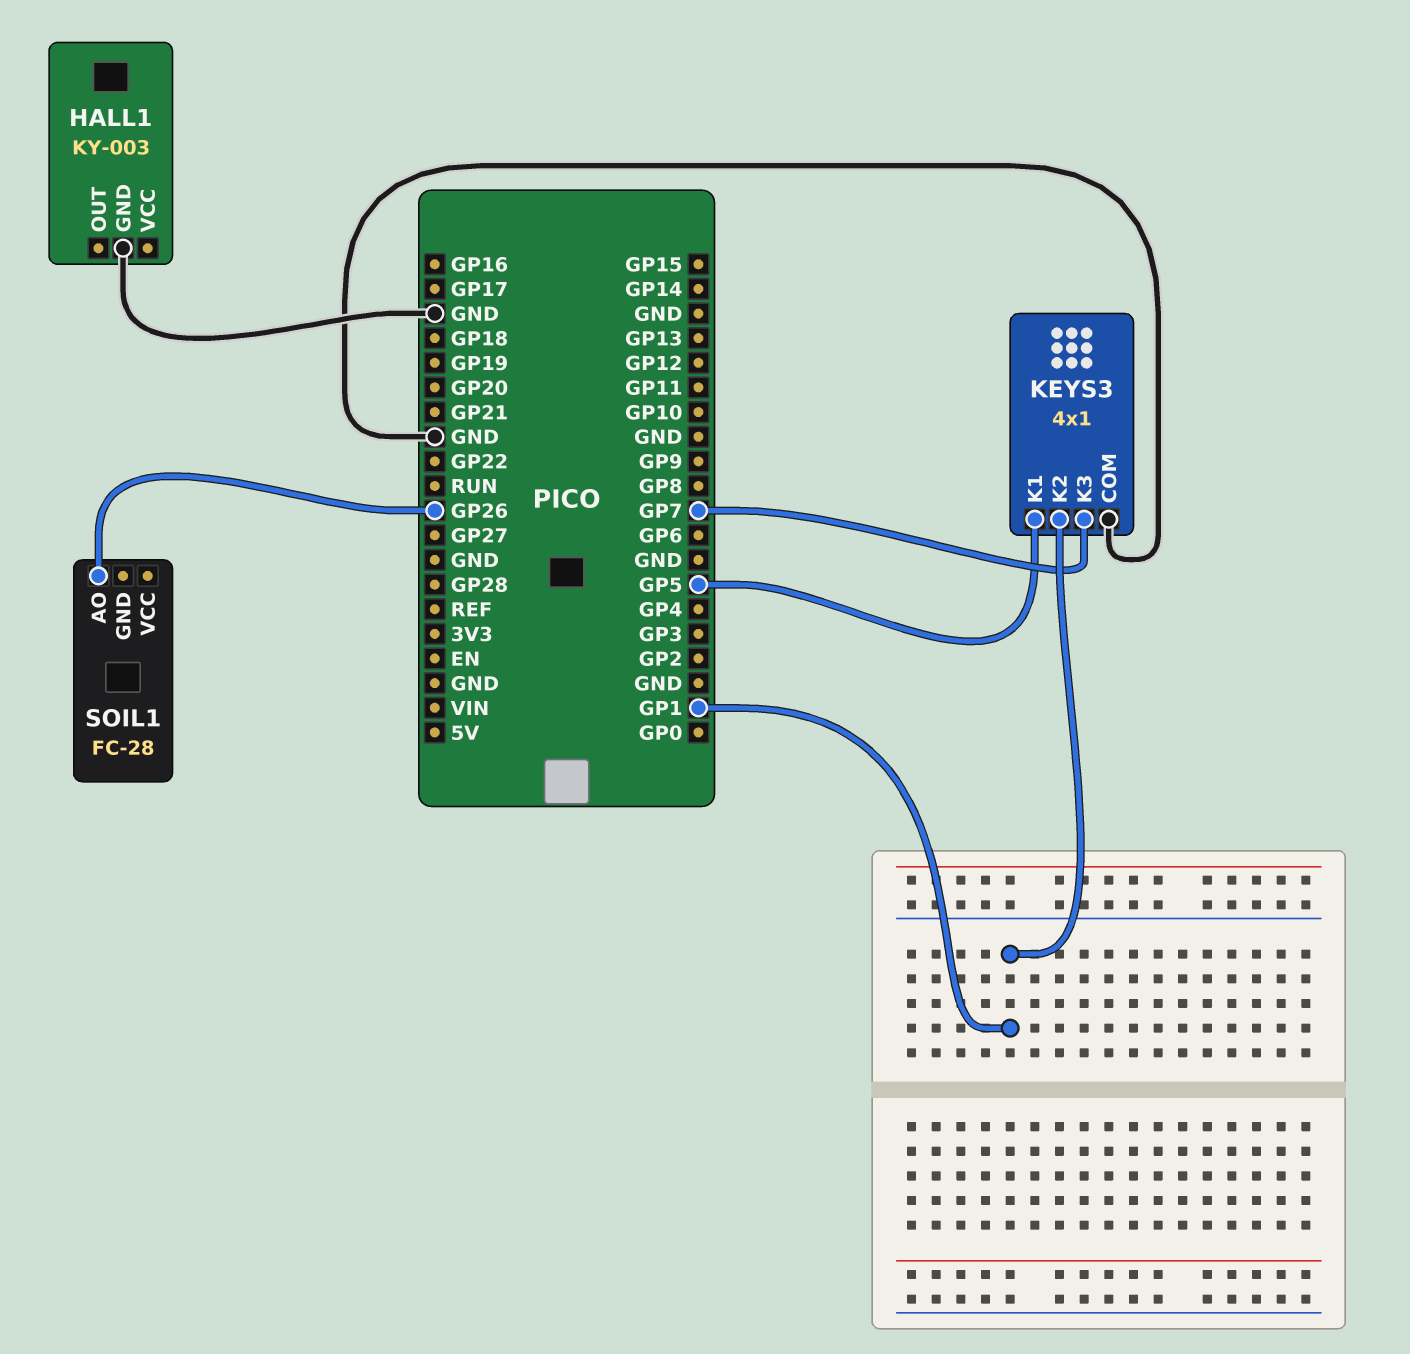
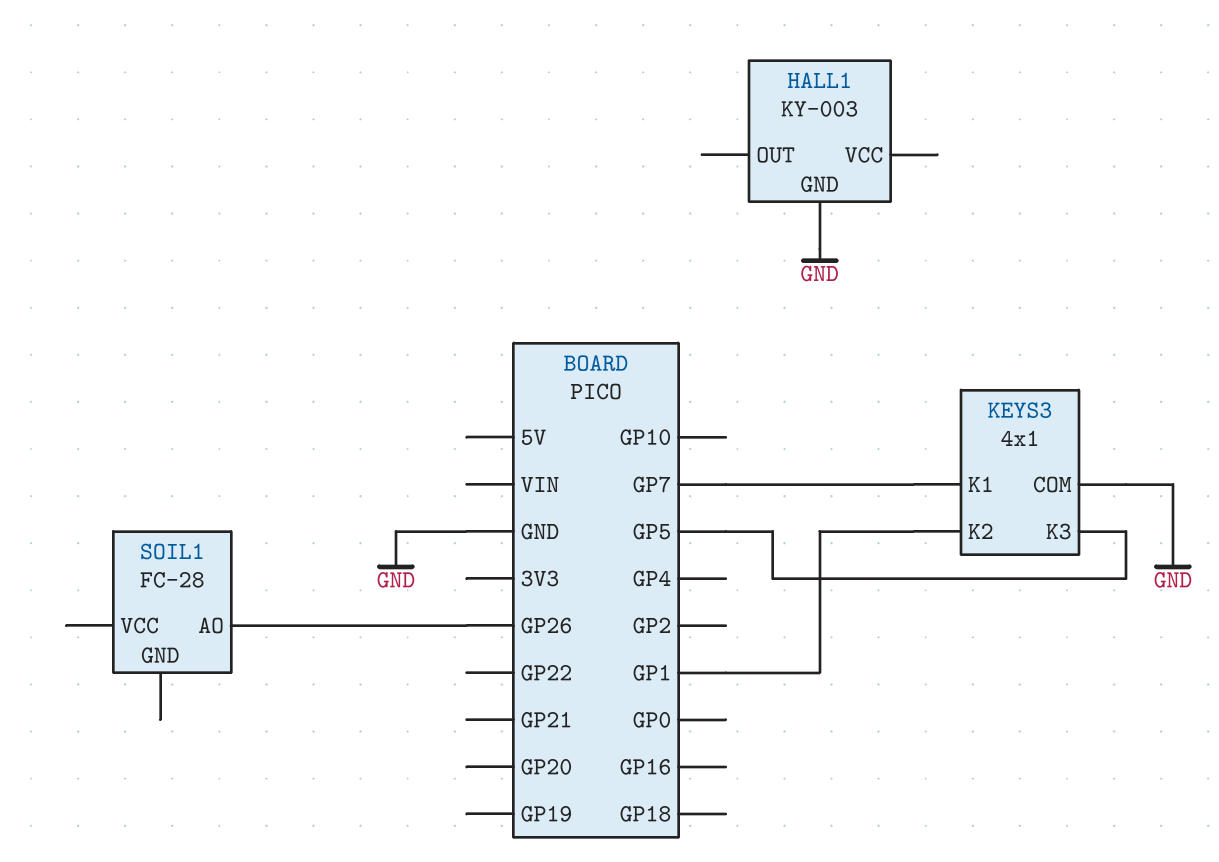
KEYS3 pin K1: GP5 -> GP7
KEYS3 pin K3: GP7 -> GP5

